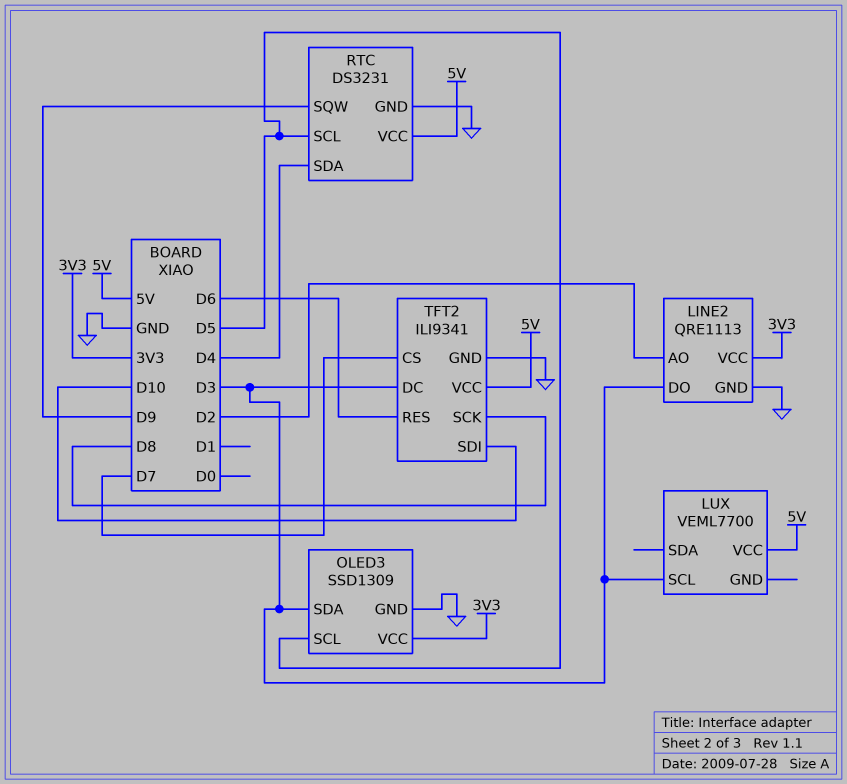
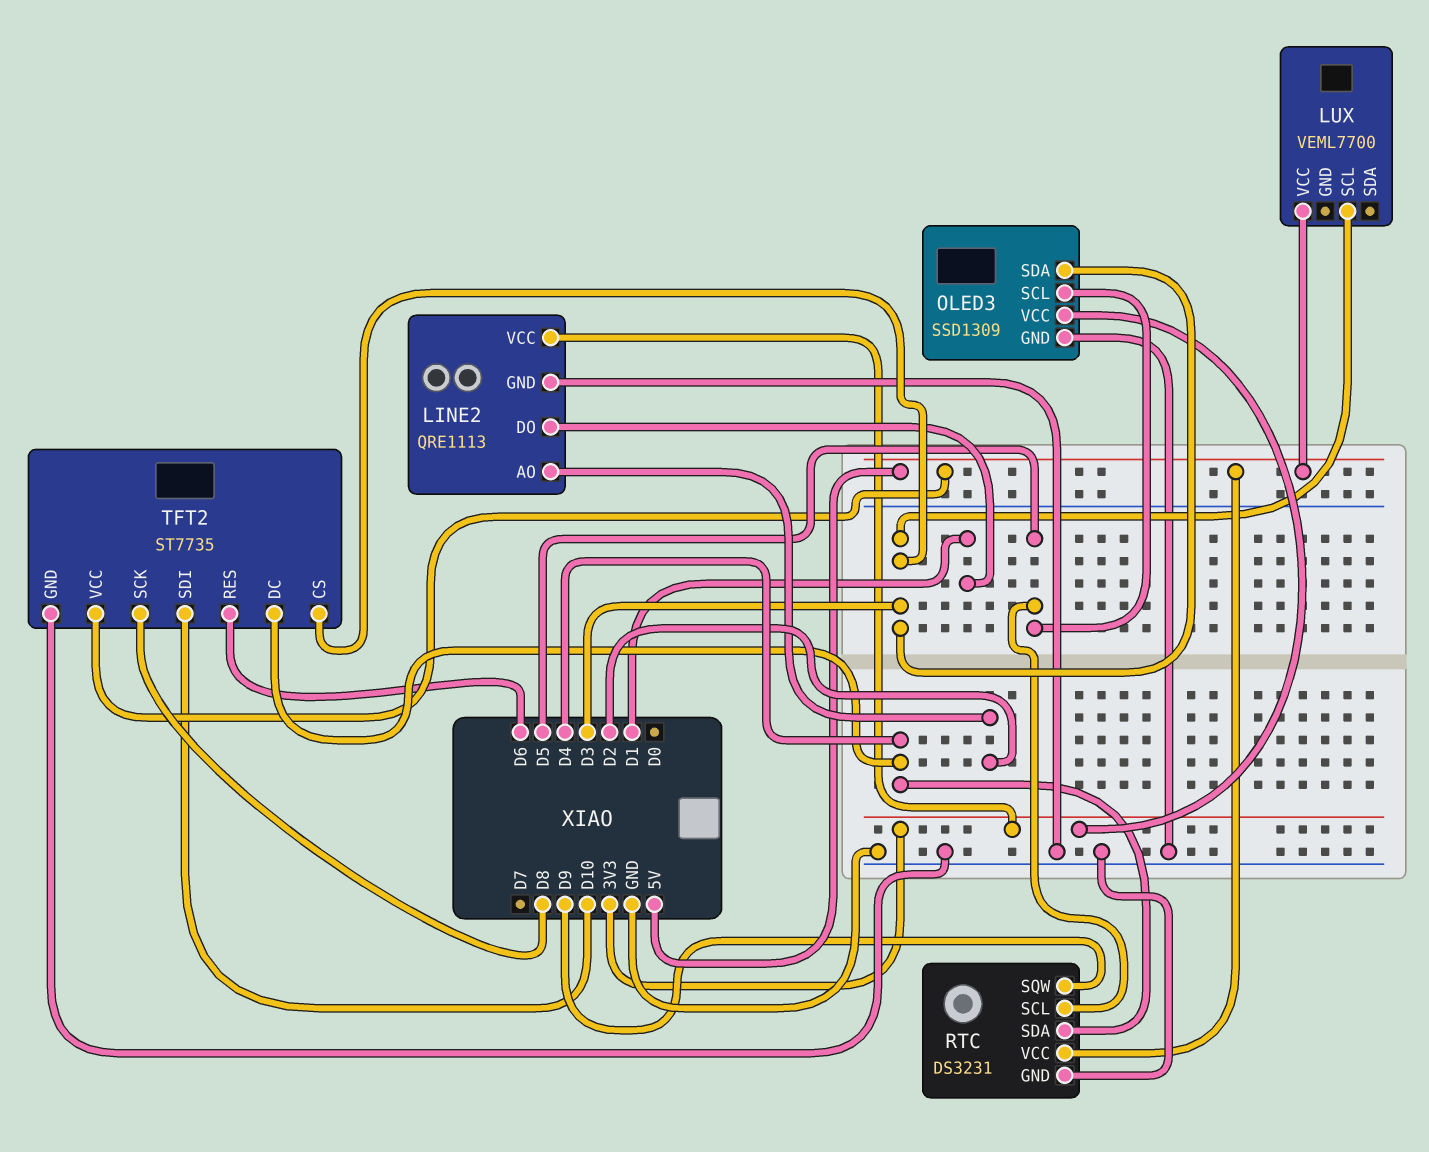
LINE2 pin DO: D3 -> D1
TFT2: ILI9341 -> ST7735
TFT2 pin CS: D7 -> D3
TFT2 pin DC: D3 -> D4

